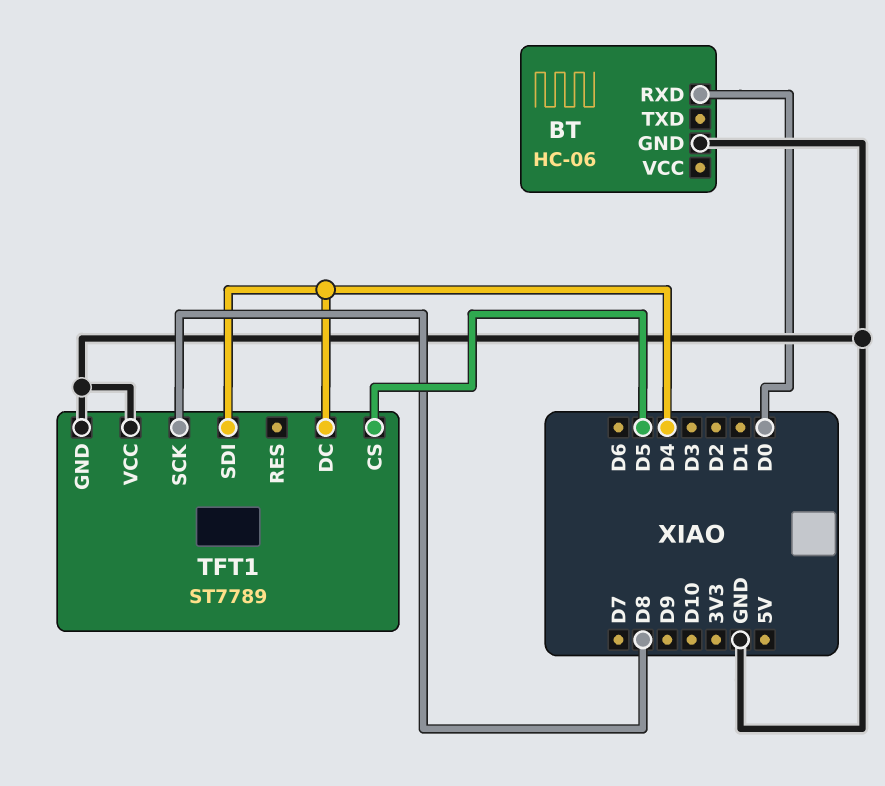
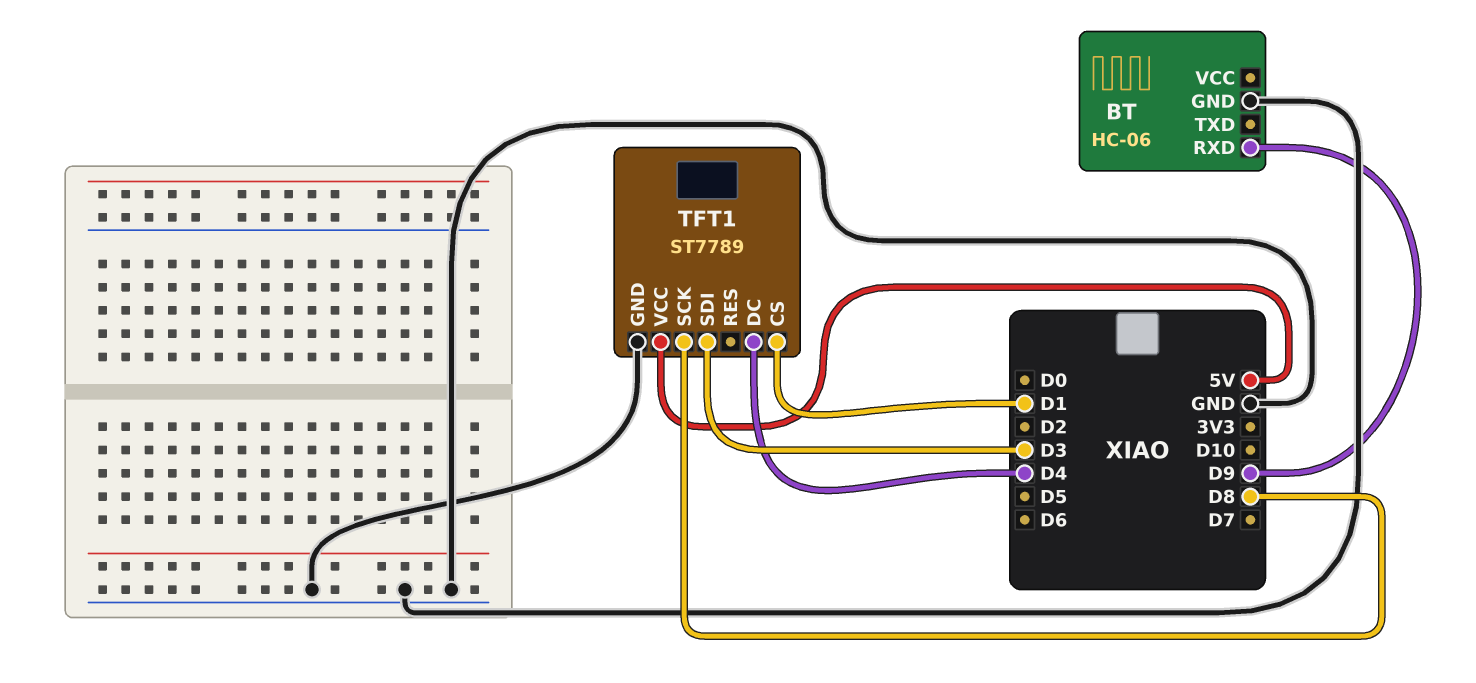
BT pin RXD: D0 -> D9
TFT1 pin CS: D5 -> D1
TFT1 pin SDI: D4 -> D3
TFT1 pin VCC: GND -> 5V

